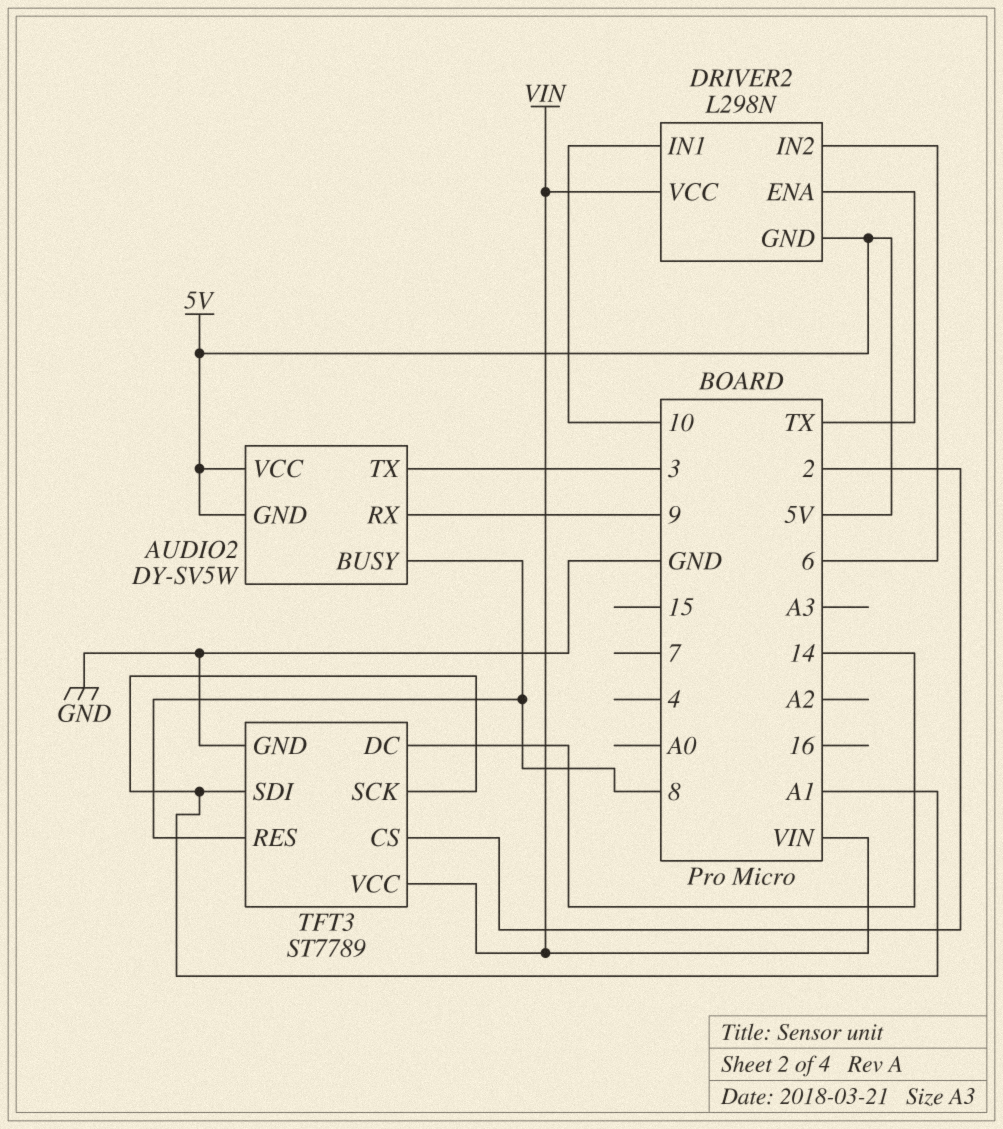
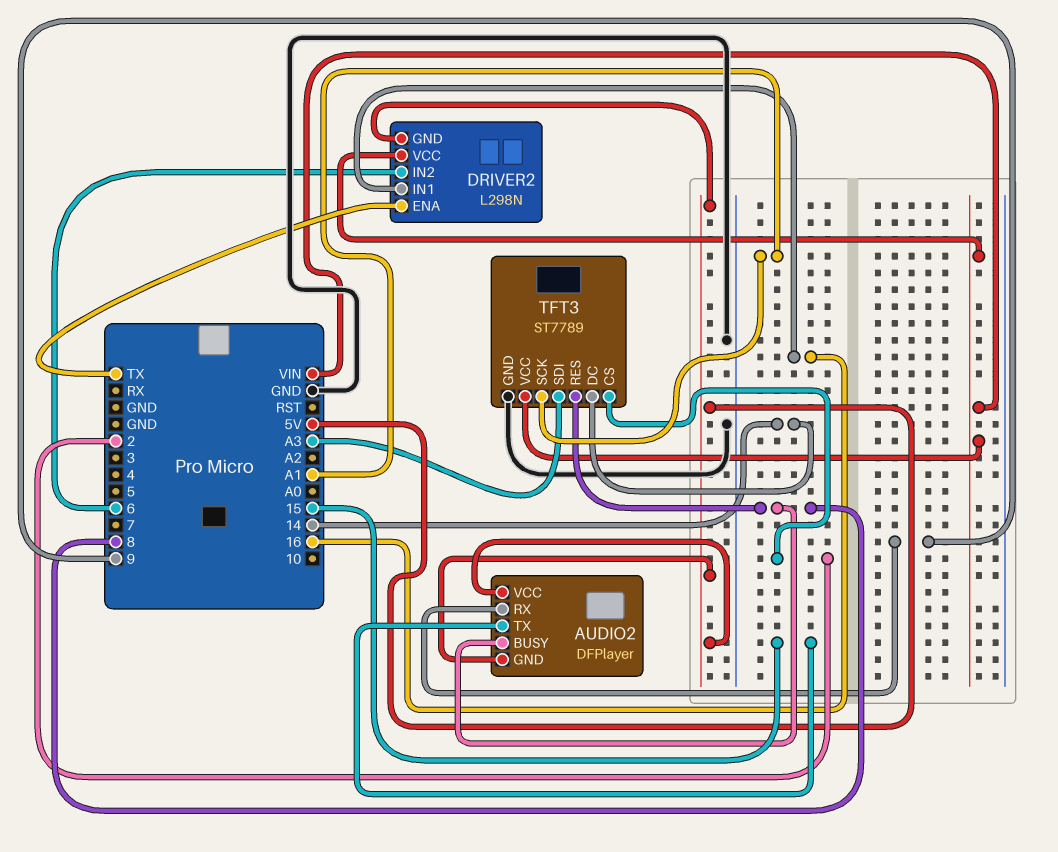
AUDIO2: DY-SV5W -> DFPlayer
AUDIO2 pin TX: 3 -> 15
DRIVER2 pin IN1: 10 -> 16
TFT3 pin SDI: A1 -> A3

